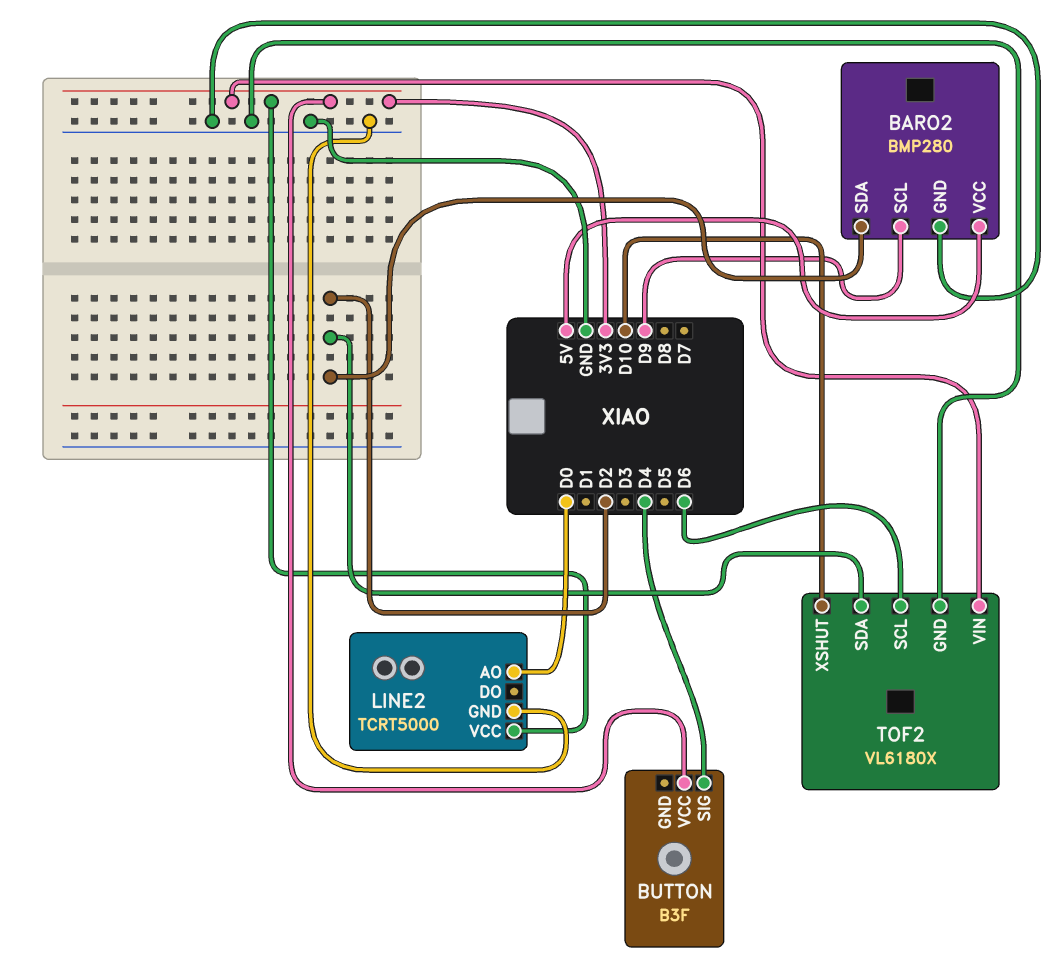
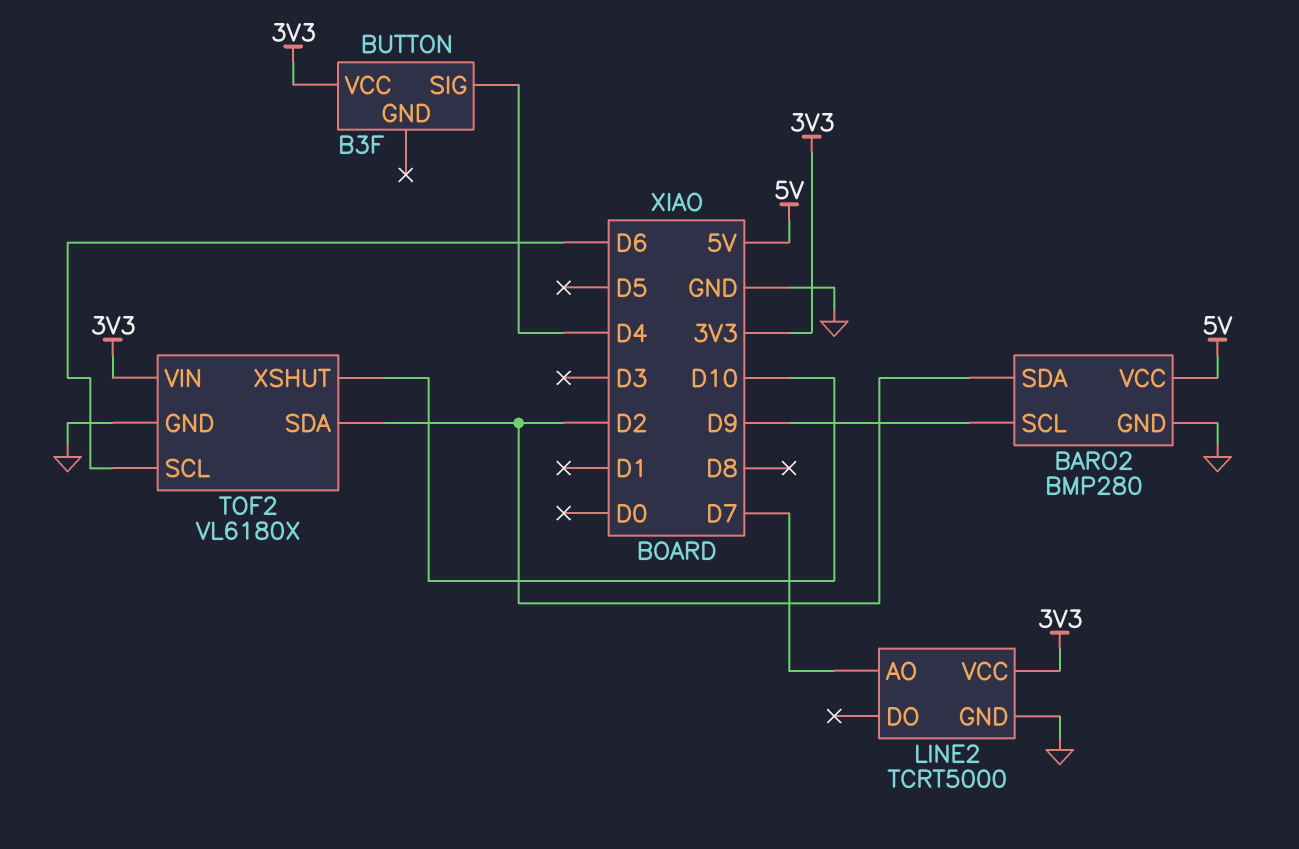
LINE2 pin AO: D0 -> D7

